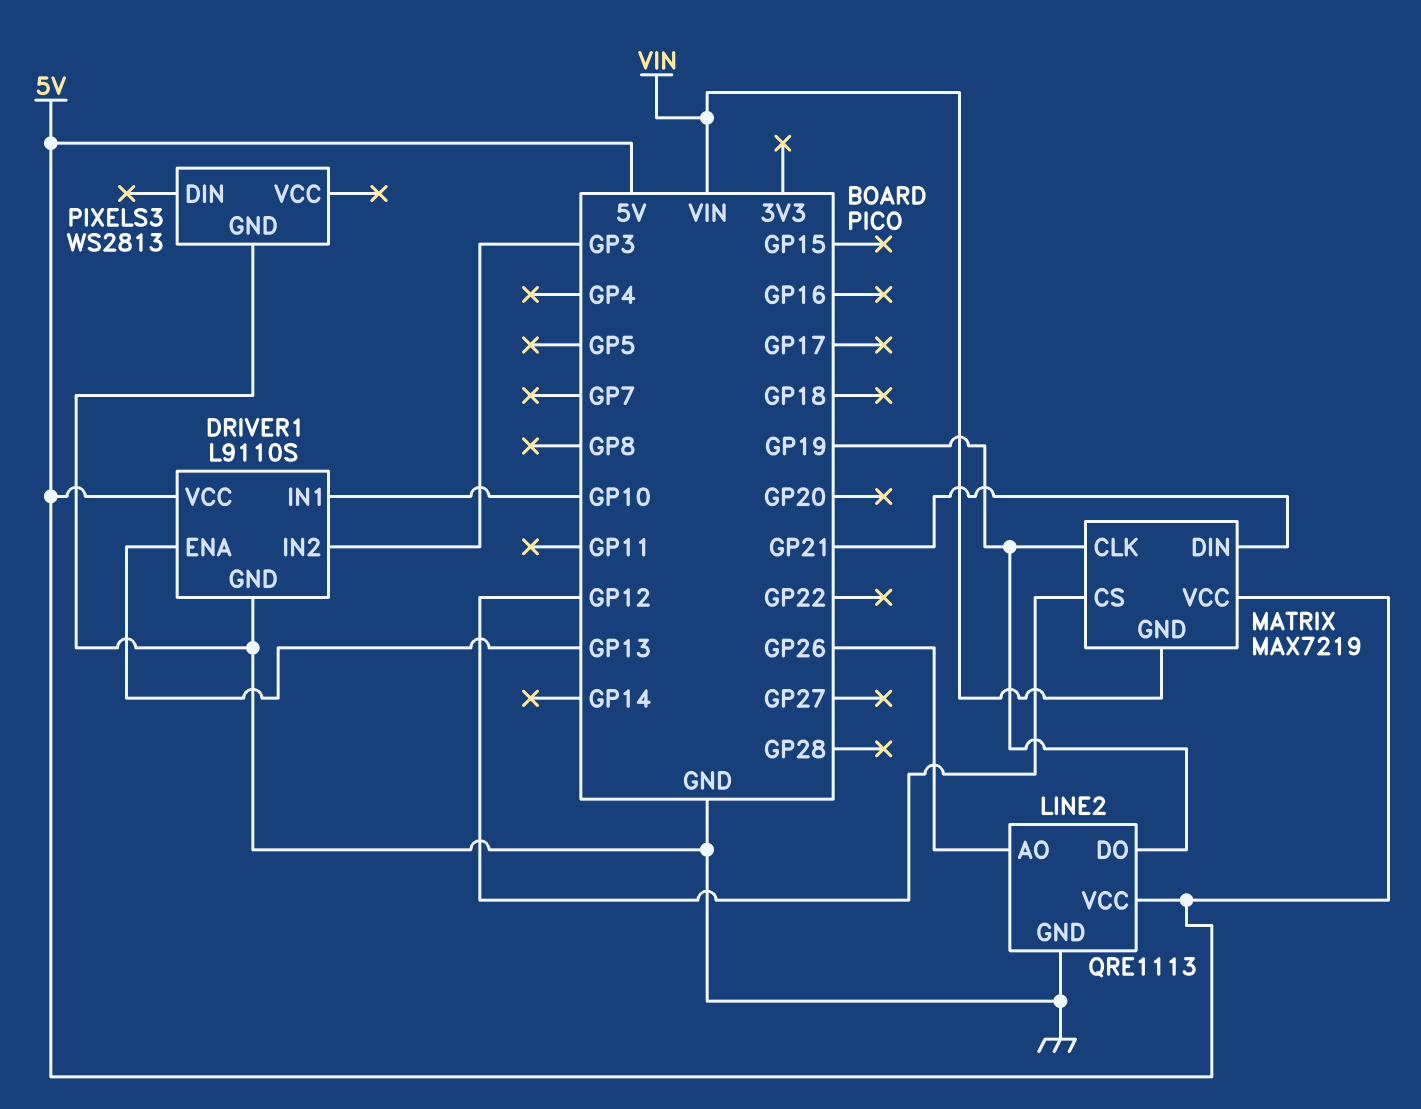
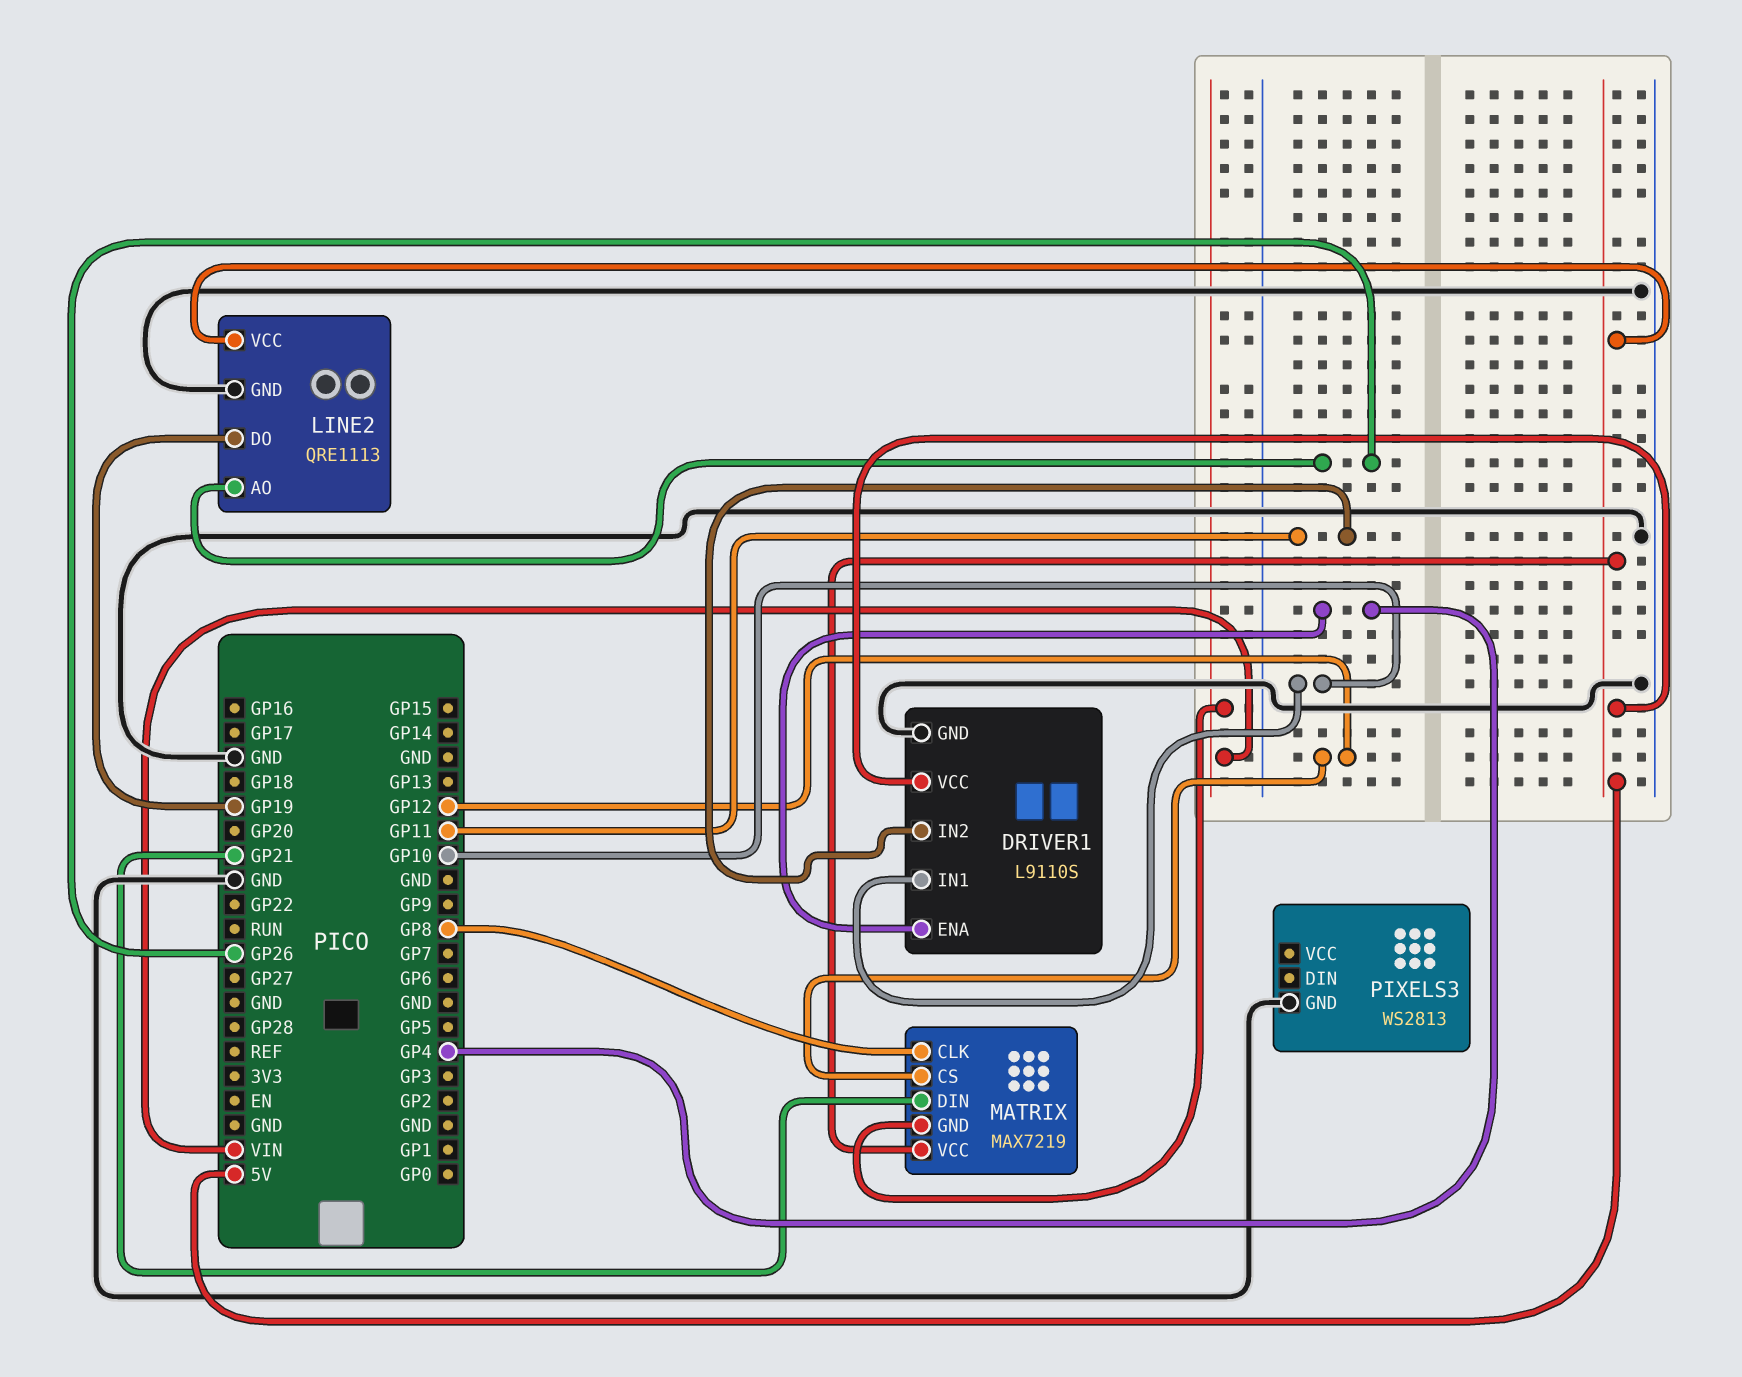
DRIVER1 pin ENA: GP13 -> GP4
DRIVER1 pin IN2: GP3 -> GP11
MATRIX pin CLK: GP19 -> GP8

